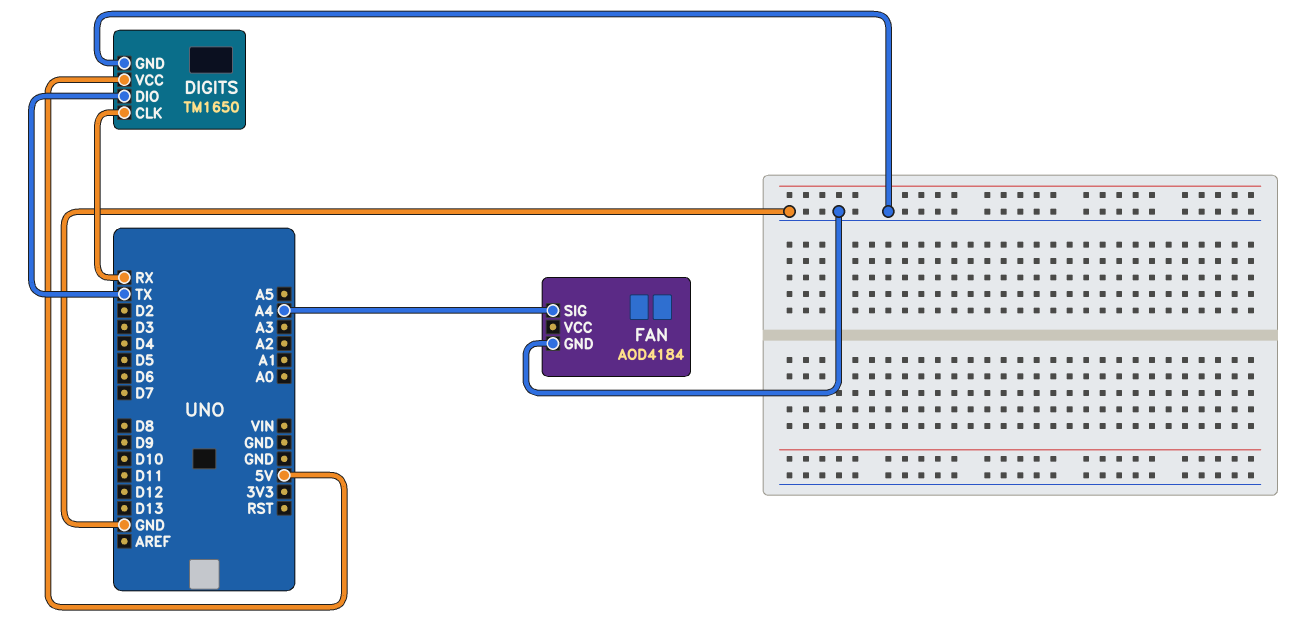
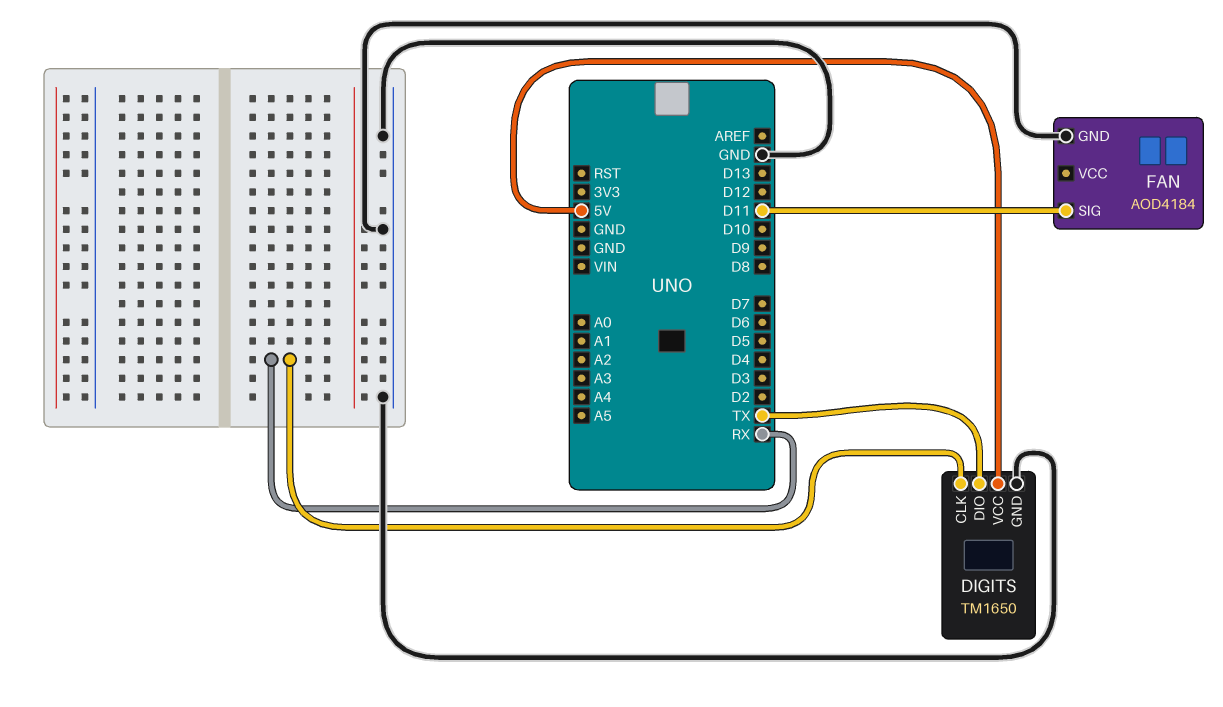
FAN pin SIG: A4 -> D11

